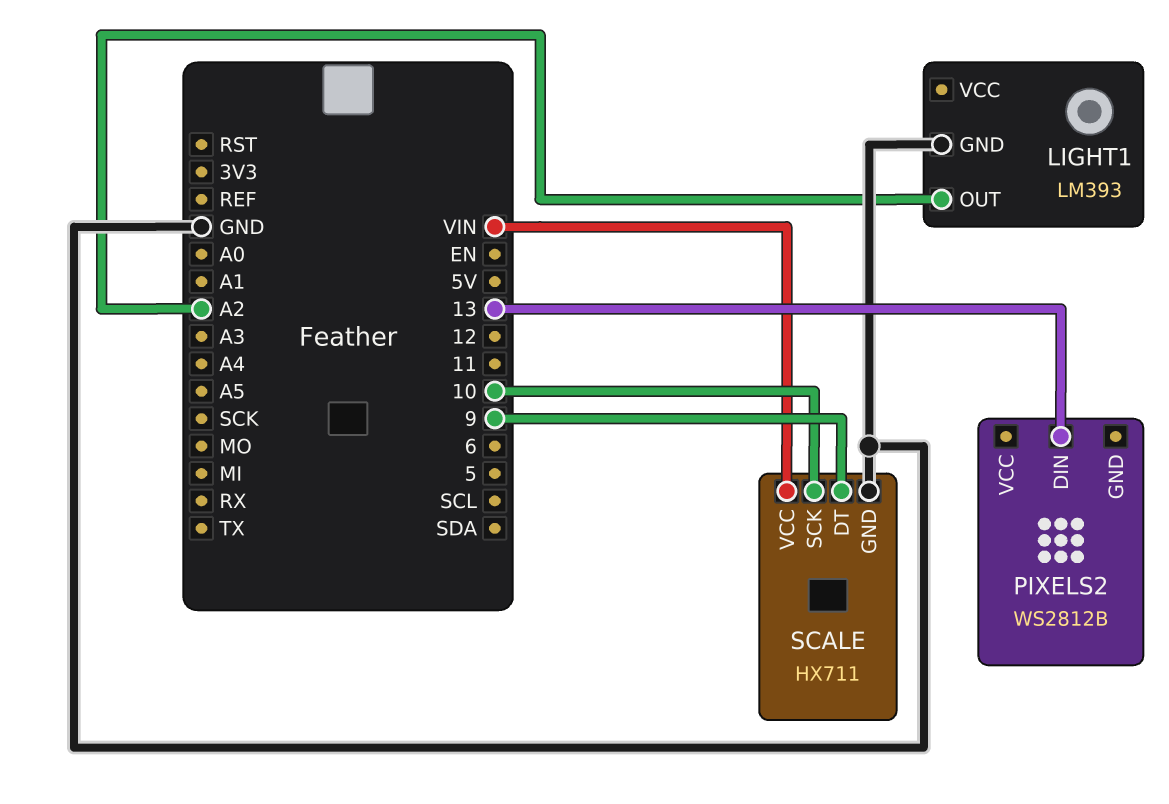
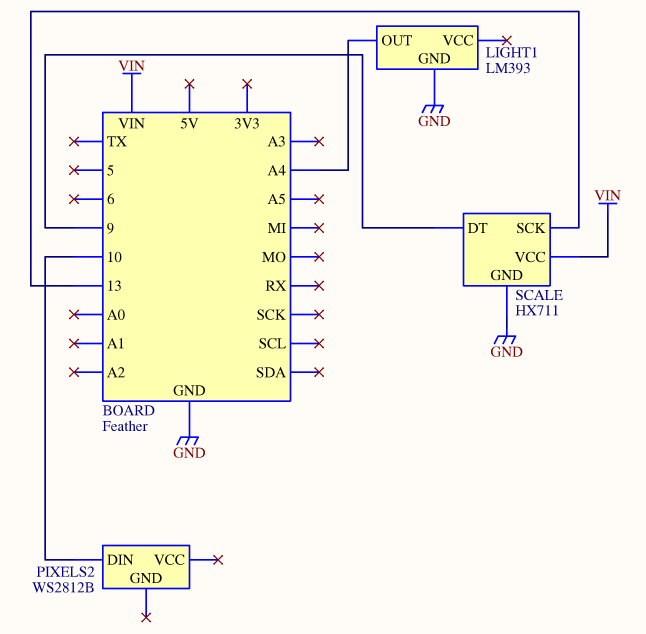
LIGHT1 pin OUT: A2 -> A4
PIXELS2 pin DIN: 13 -> 10
SCALE pin SCK: 10 -> 13

